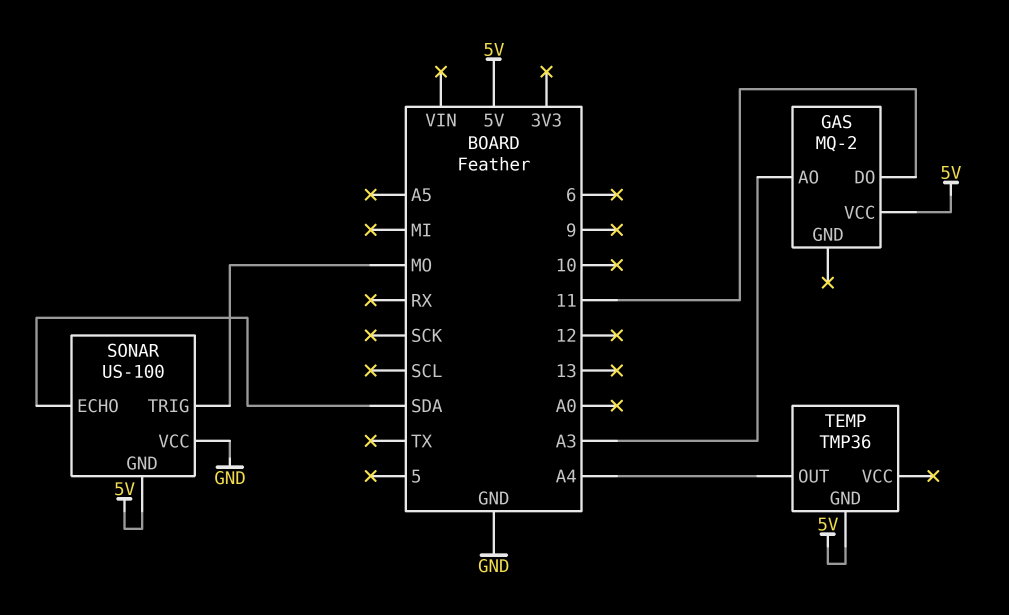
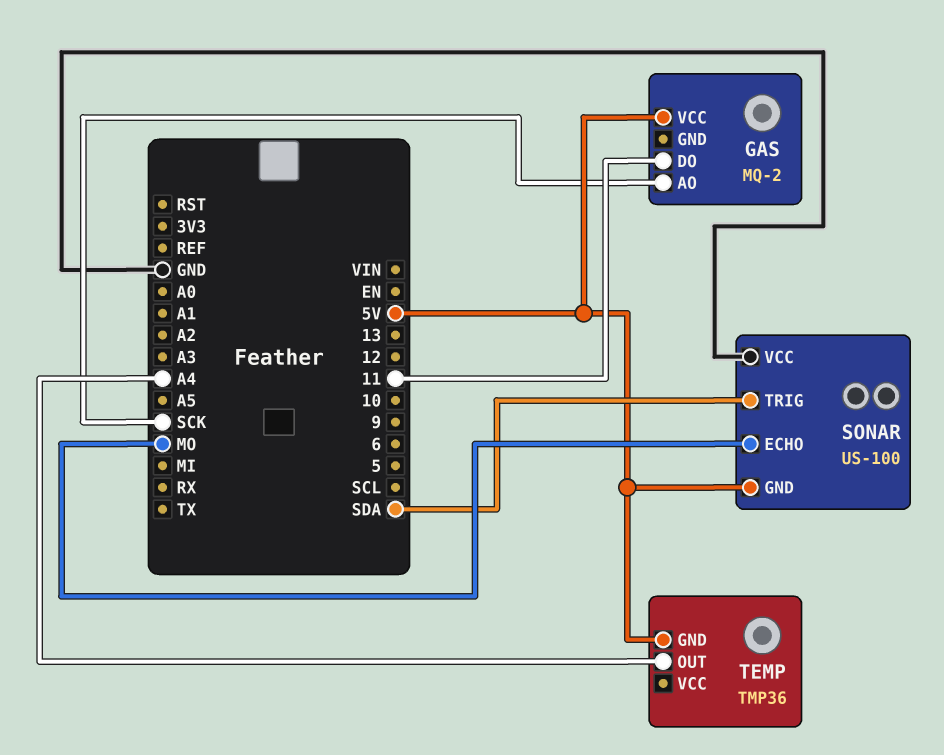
GAS pin AO: A3 -> SCK
SONAR pin ECHO: SDA -> MO
SONAR pin TRIG: MO -> SDA

